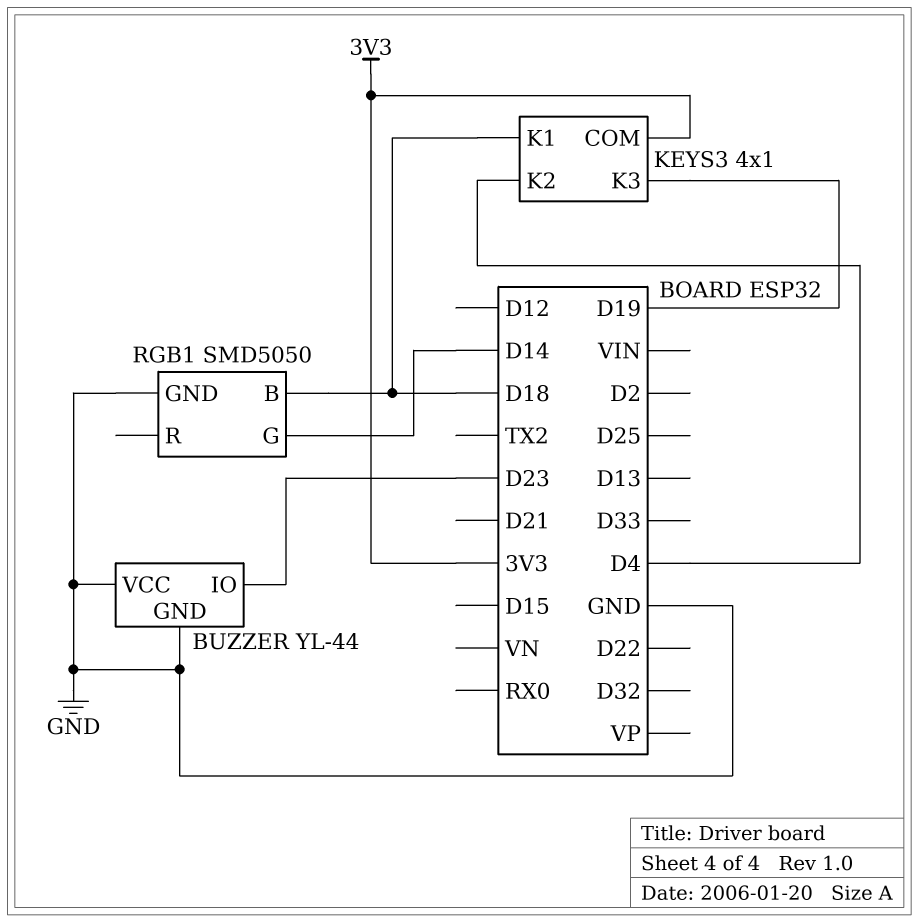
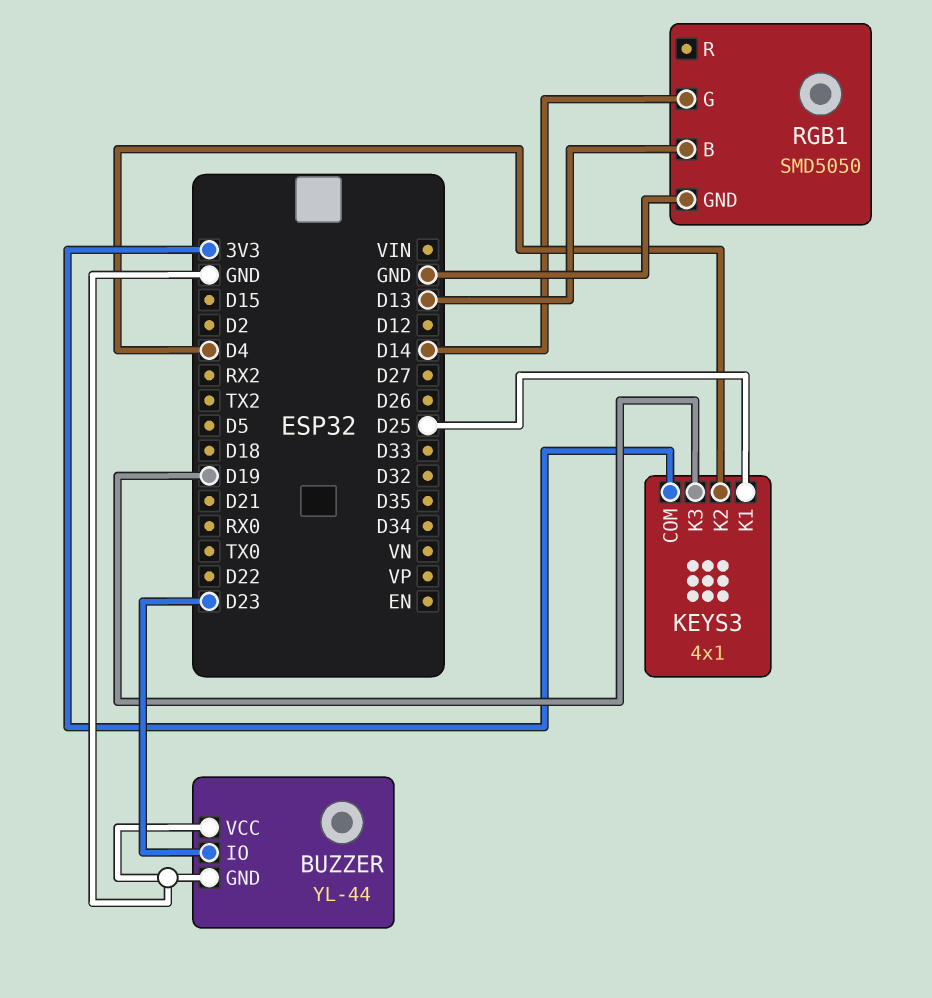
KEYS3 pin K1: D18 -> D25
RGB1 pin B: D18 -> D13

